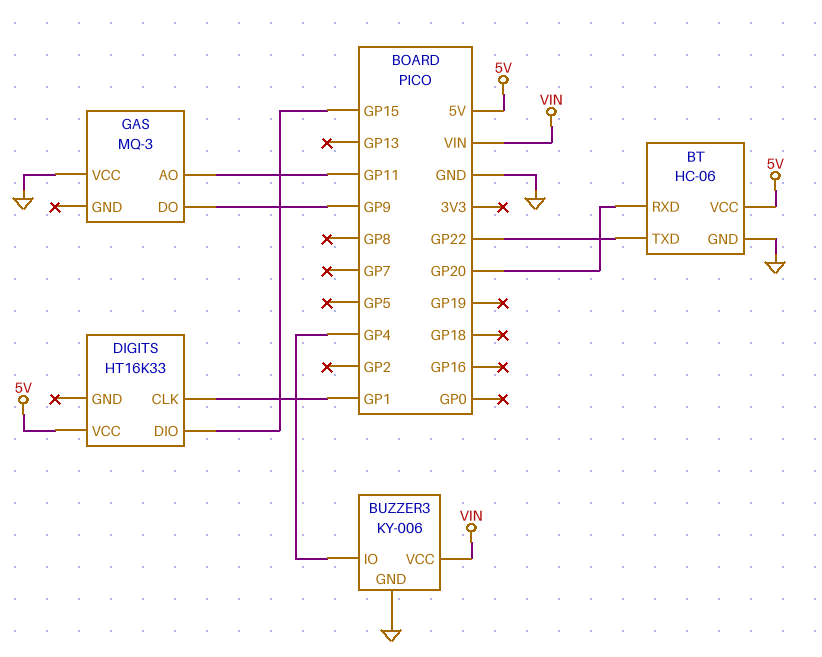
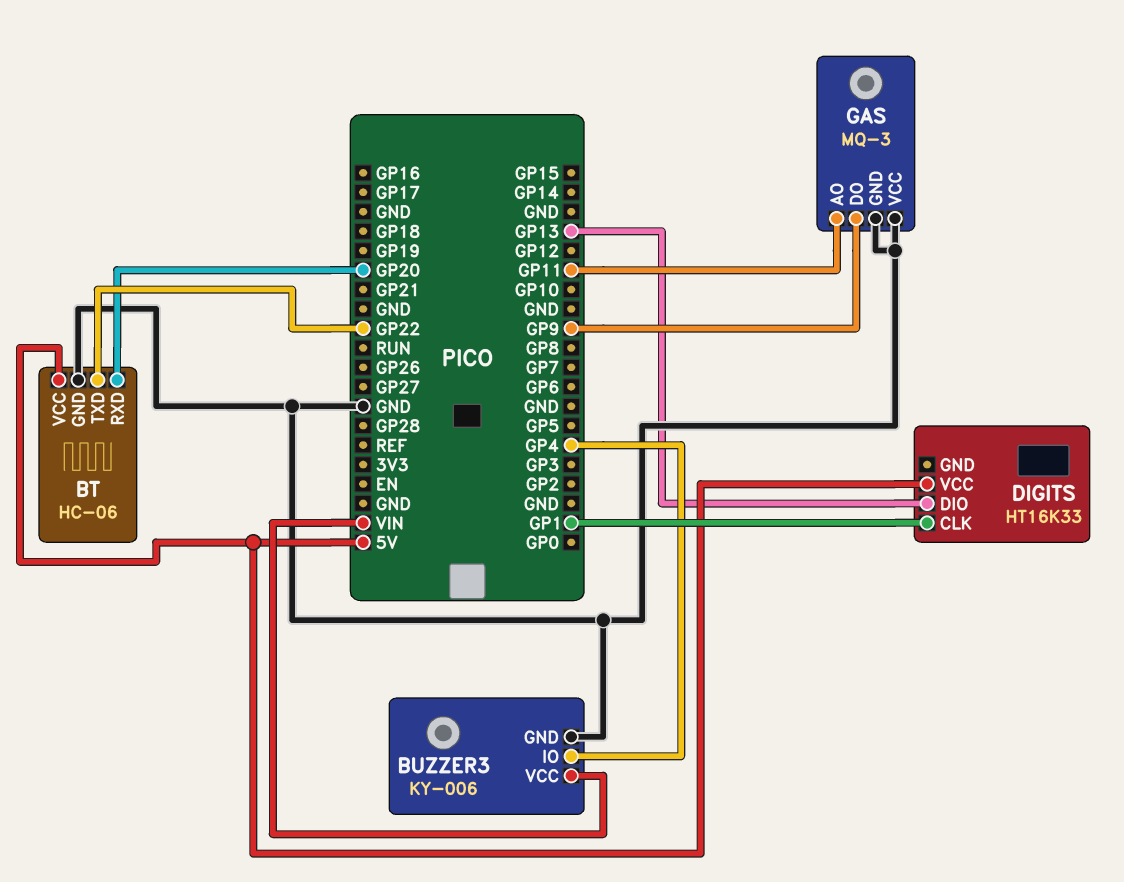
DIGITS pin DIO: GP15 -> GP13
GAS pin GND: none -> GND

